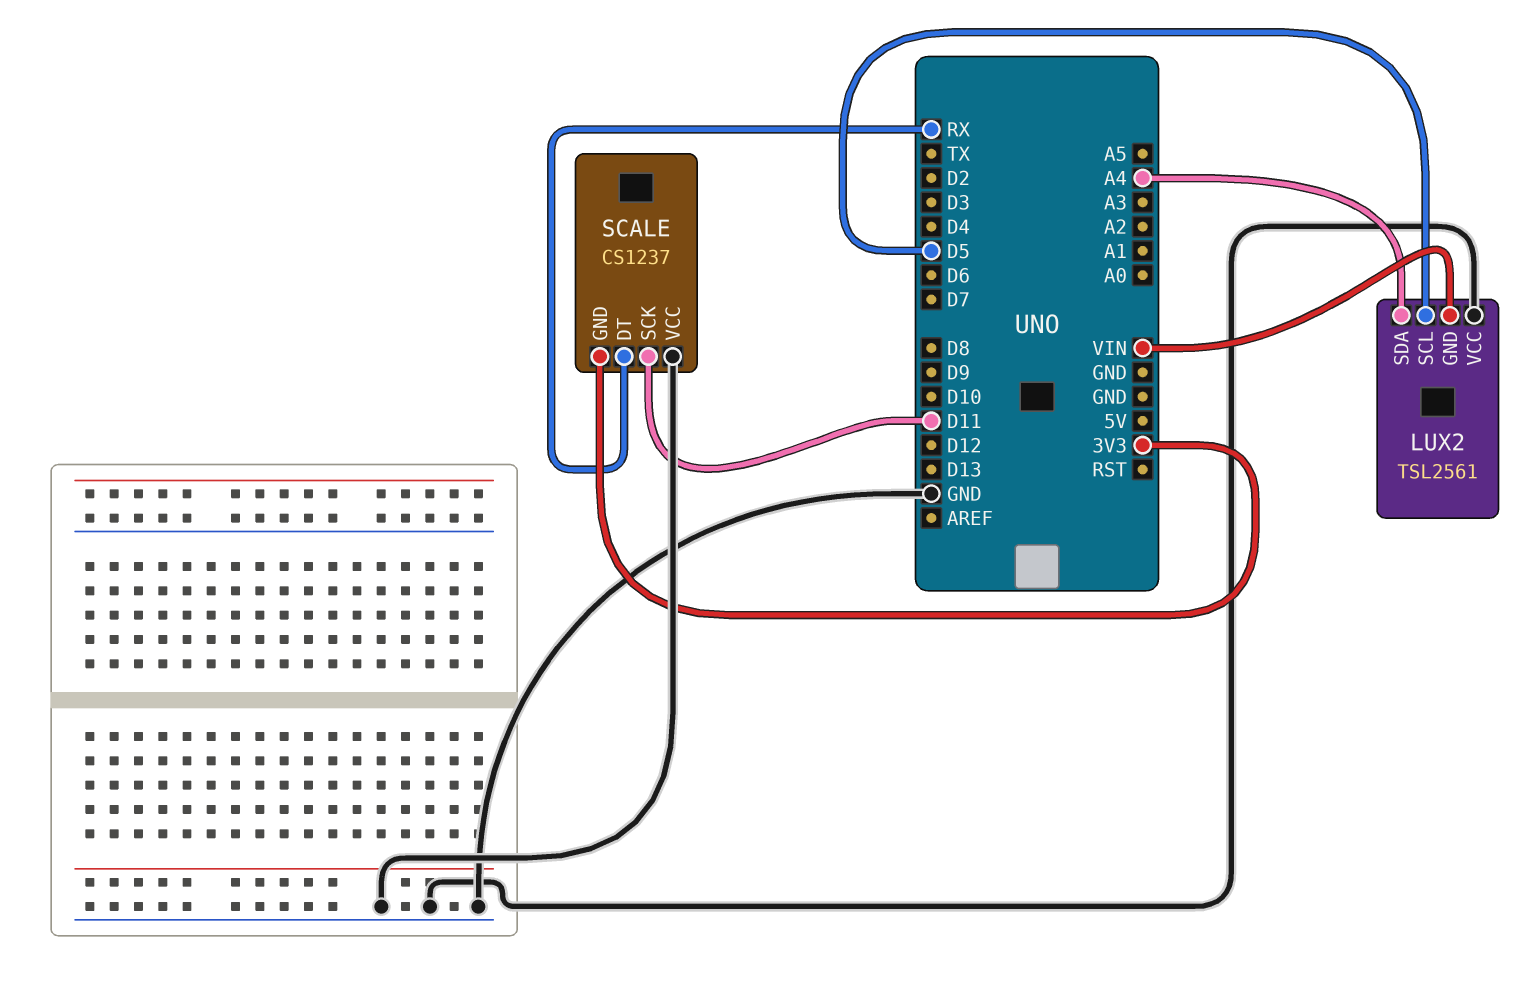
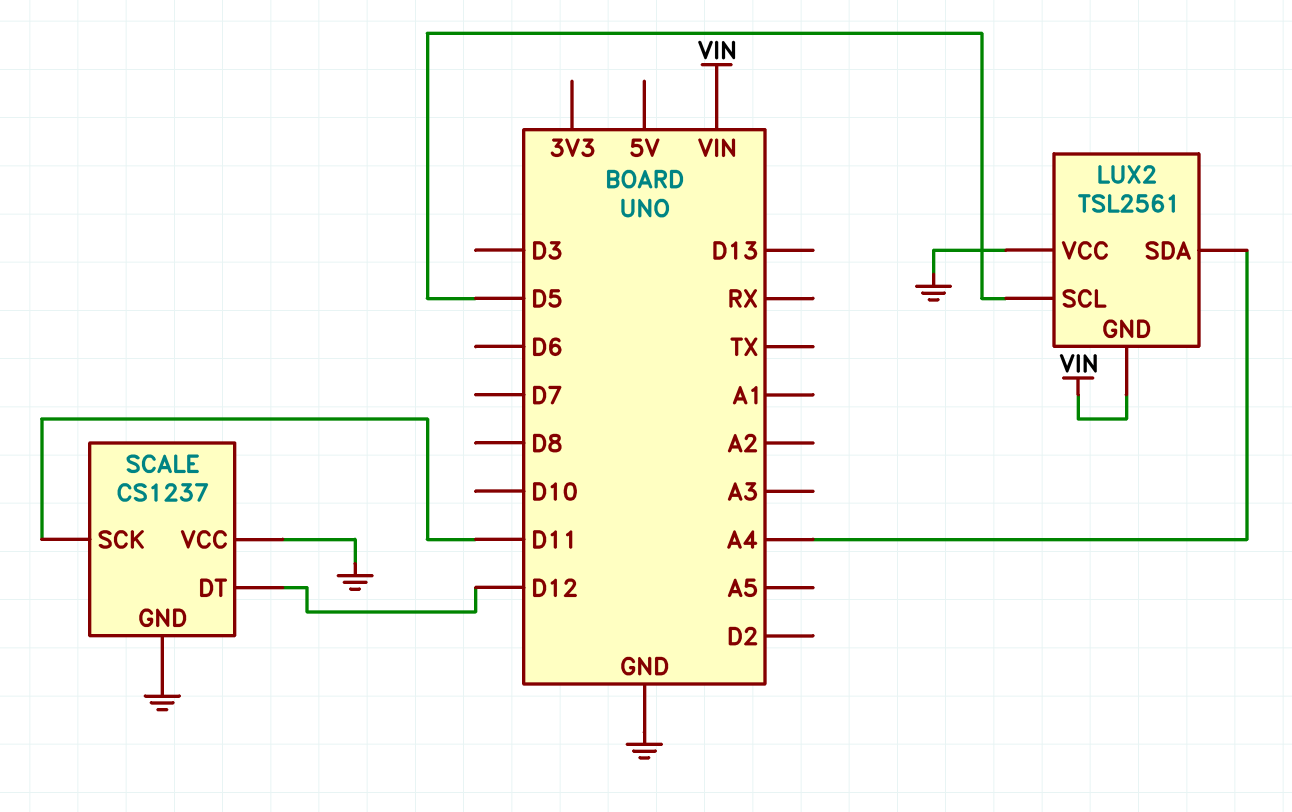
SCALE pin DT: RX -> D12
SCALE pin GND: 3V3 -> GND

